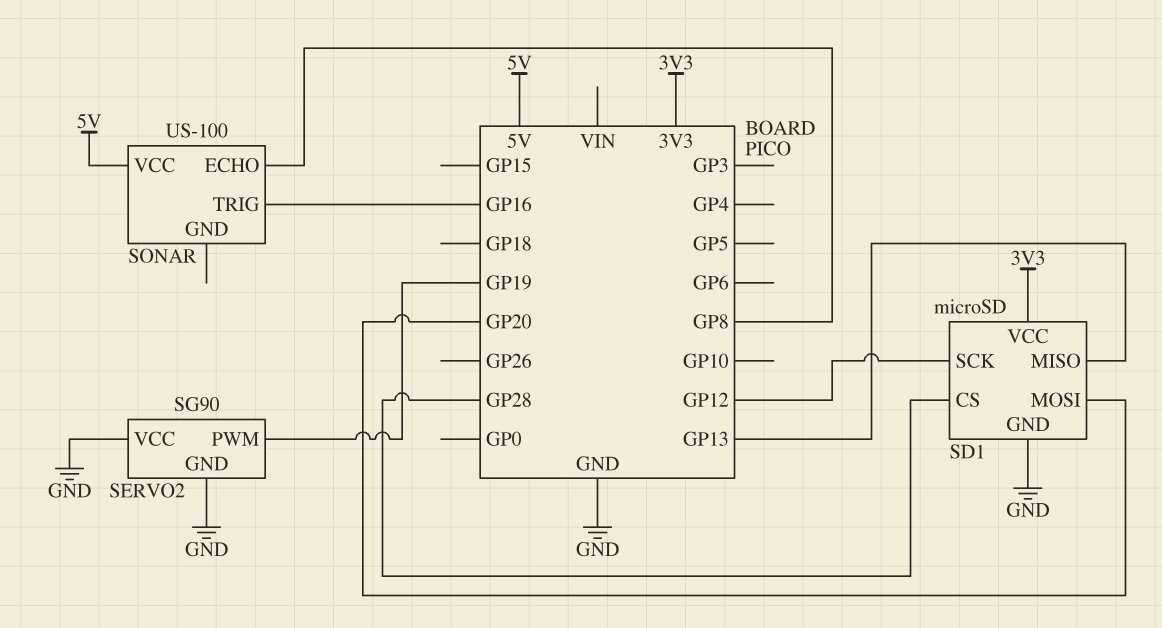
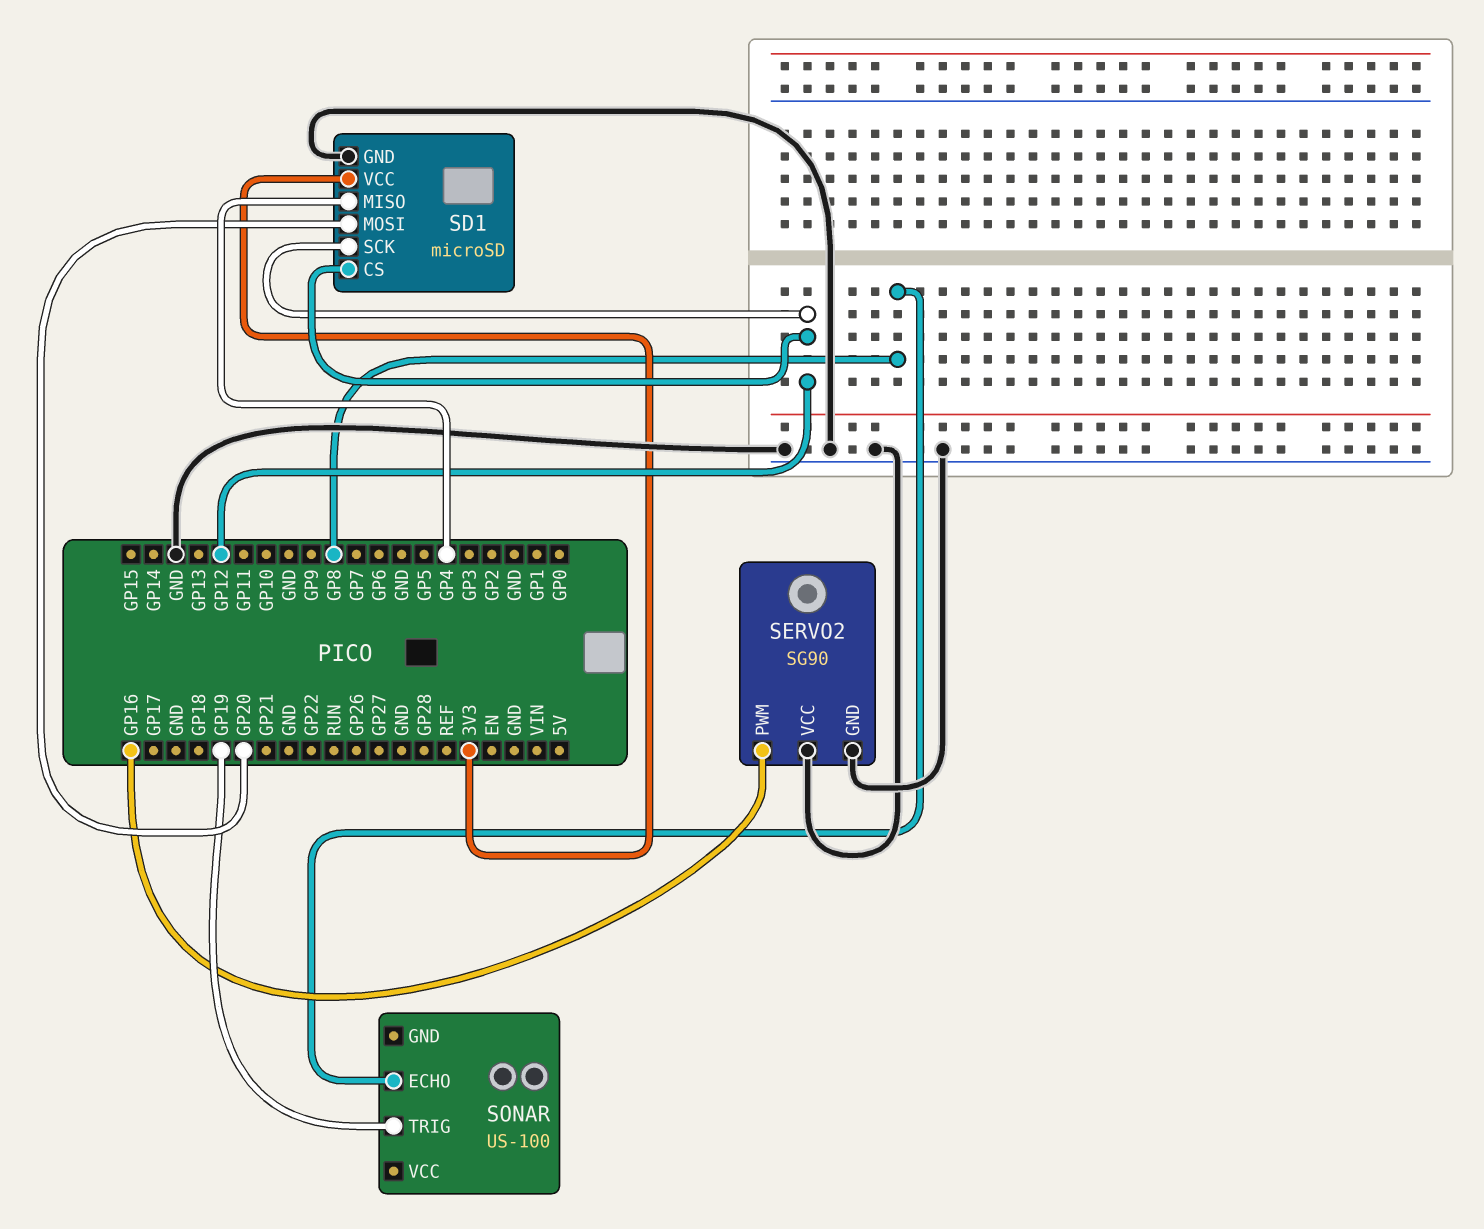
SD1 pin CS: GP28 -> GP12
SD1 pin MISO: GP13 -> GP4
SERVO2 pin PWM: GP19 -> GP16
SONAR pin TRIG: GP16 -> GP19
SONAR pin VCC: 5V -> none

